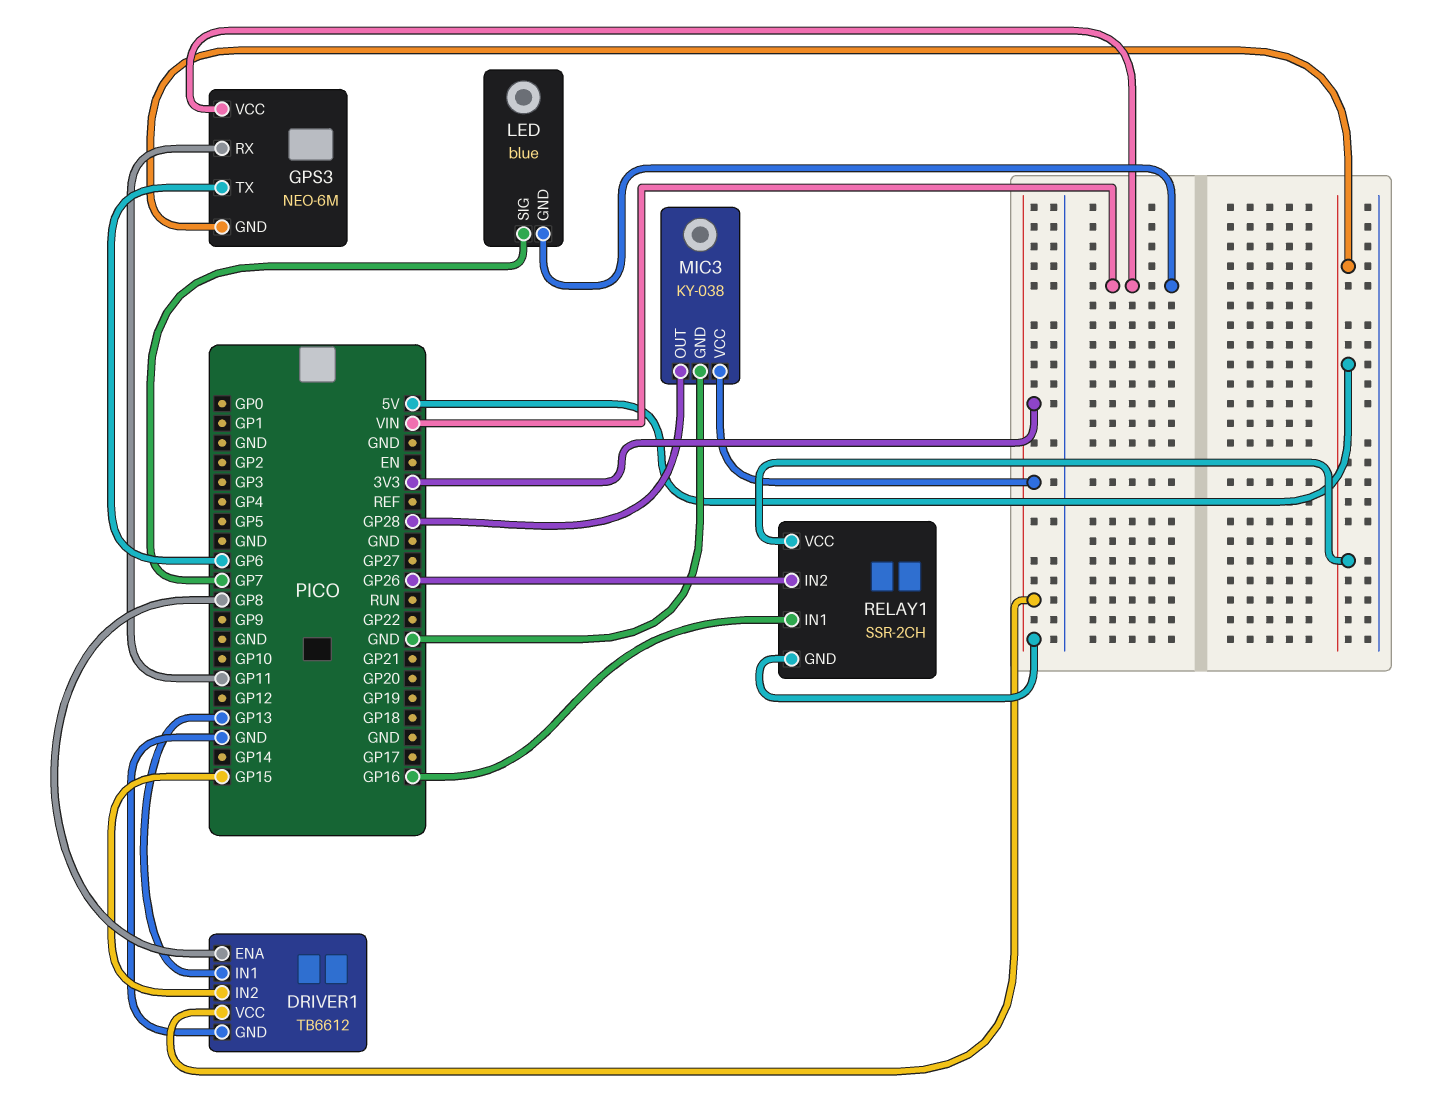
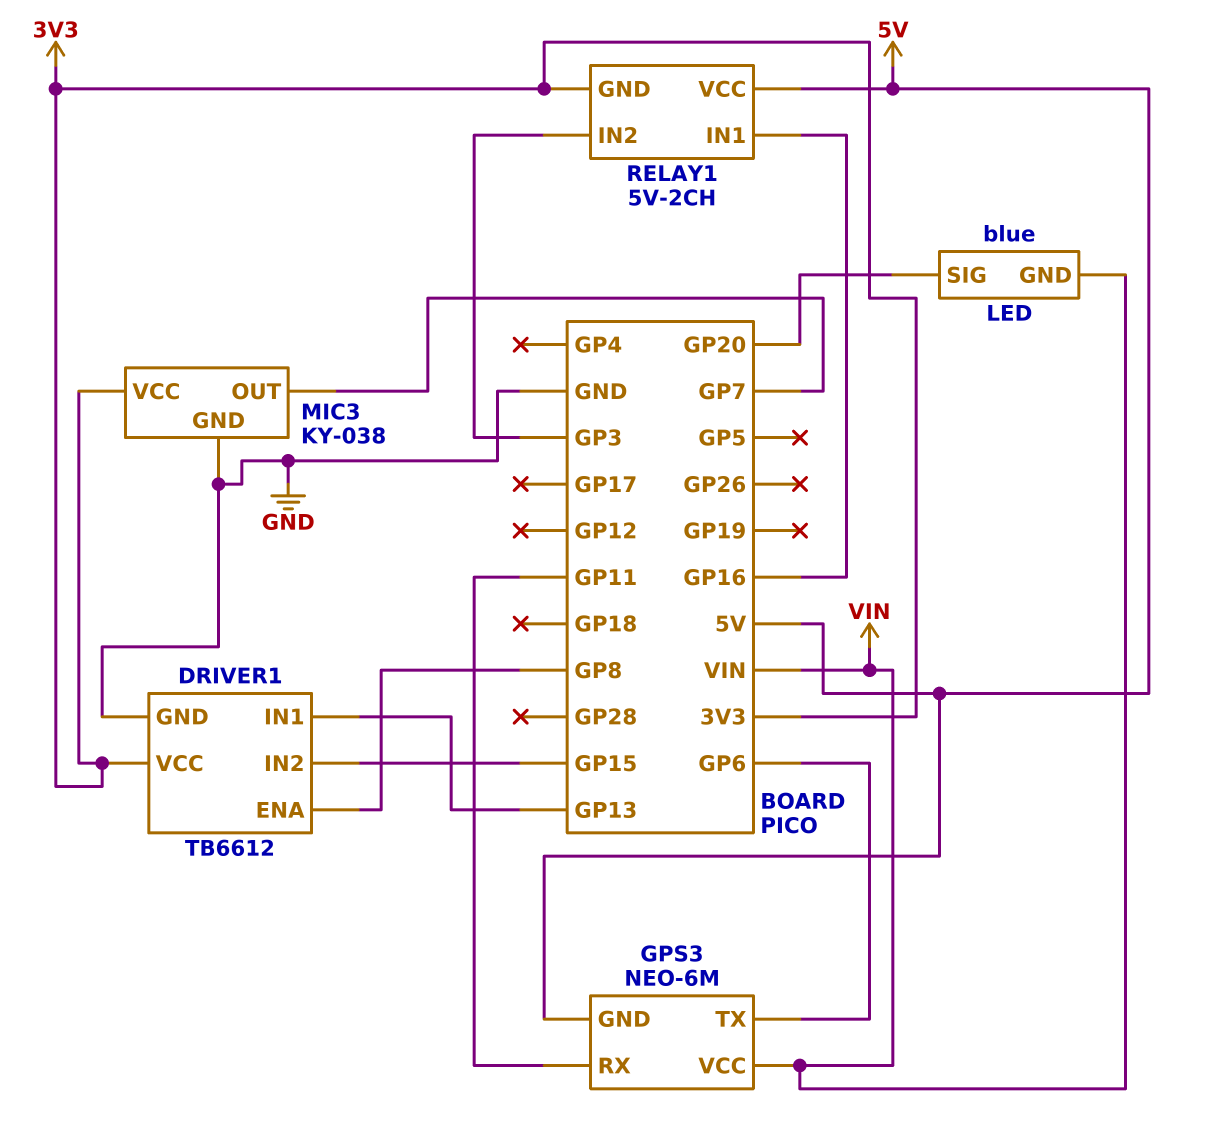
LED pin SIG: GP7 -> GP20
MIC3 pin OUT: GP28 -> GP7
RELAY1: SSR-2CH -> 5V-2CH
RELAY1 pin IN2: GP26 -> GP3

